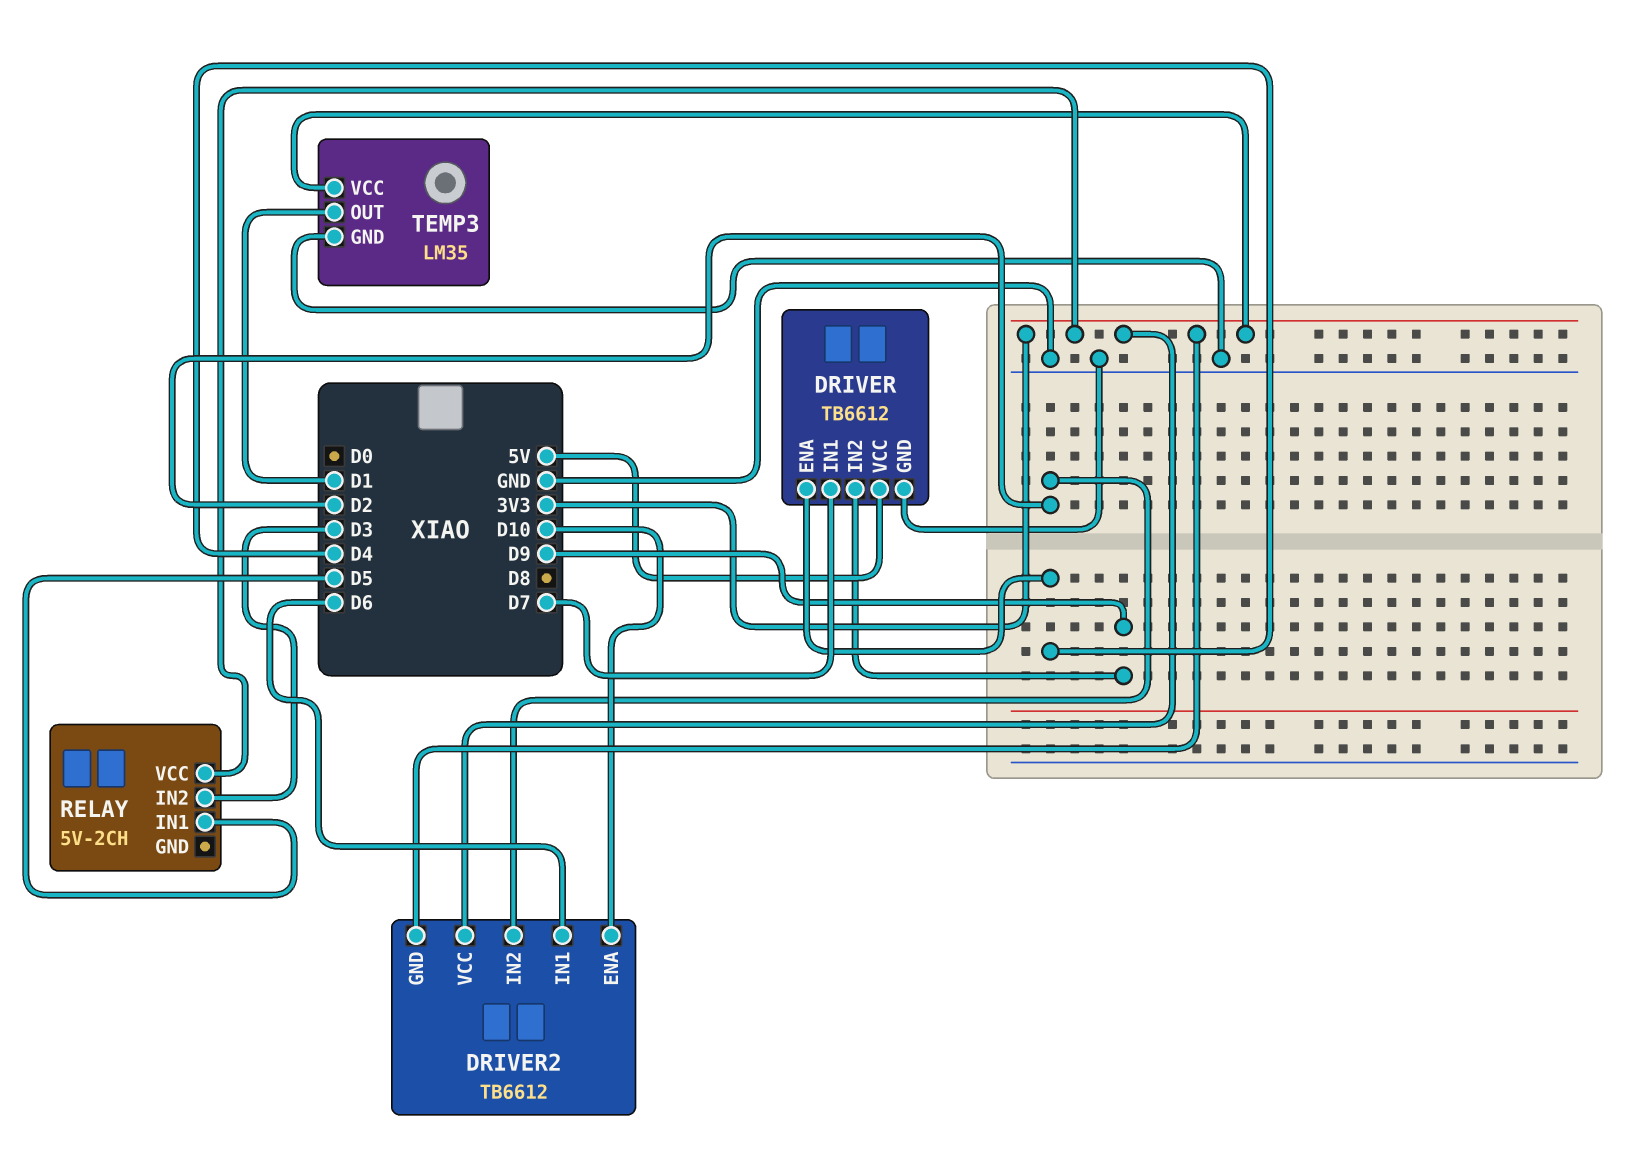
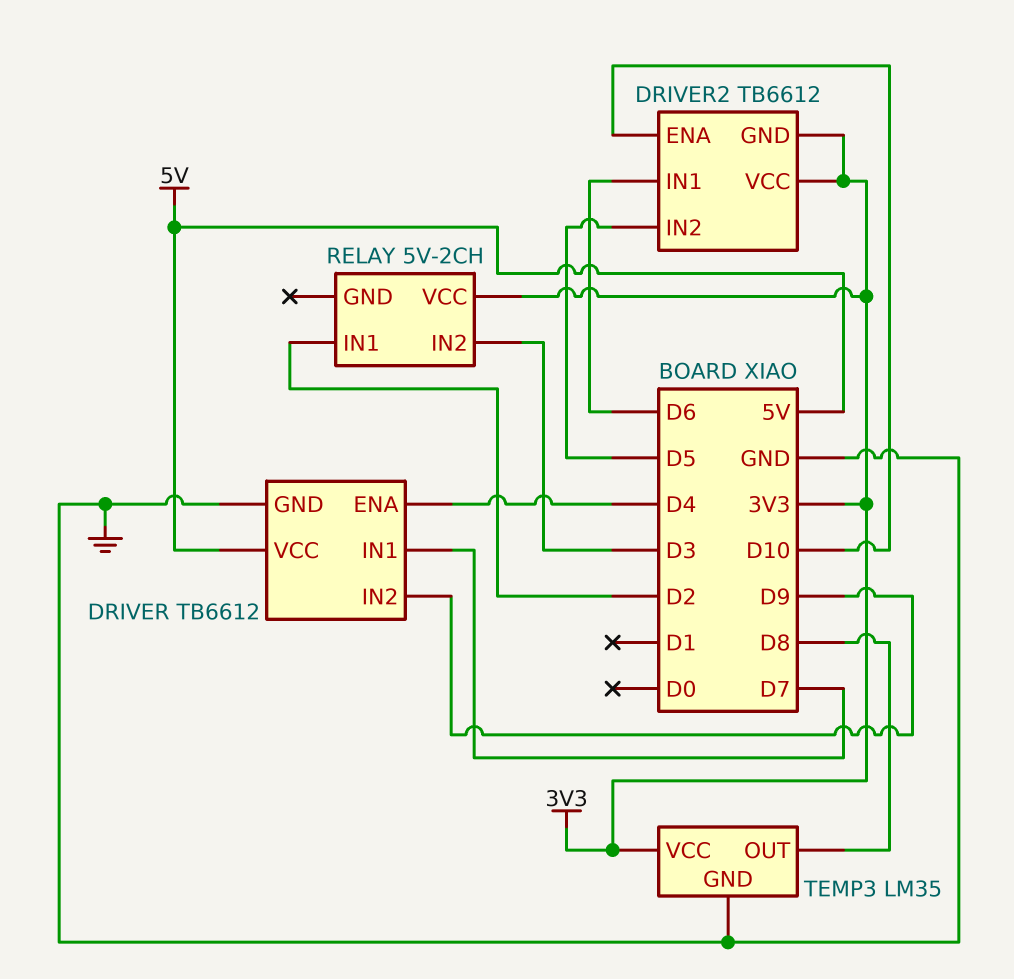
DRIVER2 pin IN2: D2 -> D5
RELAY pin IN1: D5 -> D2
TEMP3 pin OUT: D1 -> D8

